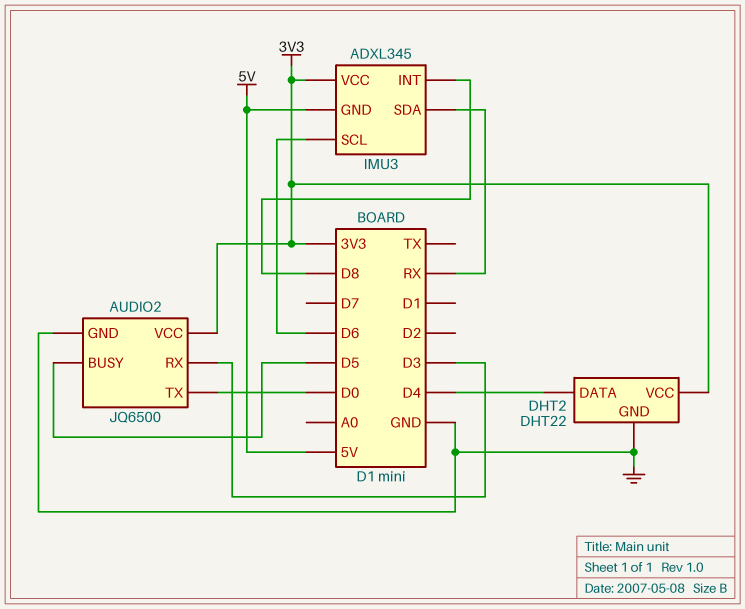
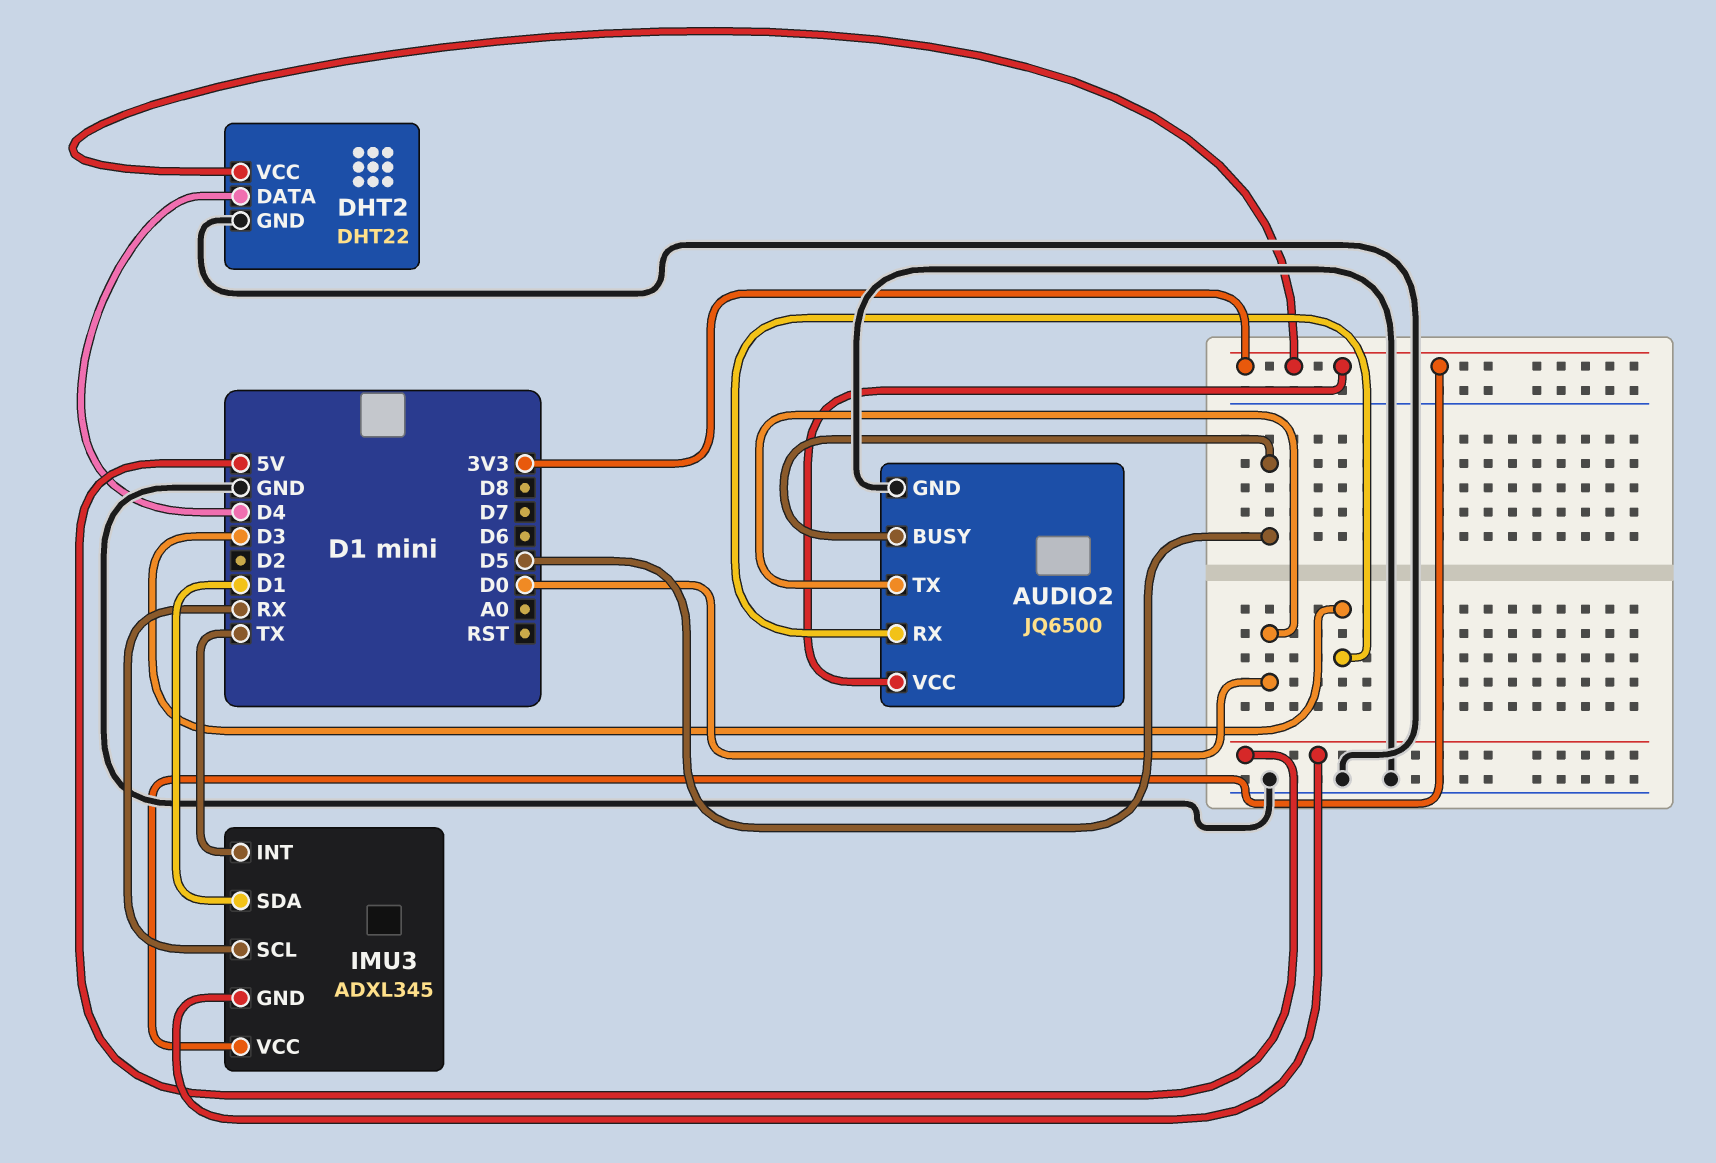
IMU3 pin INT: D8 -> TX
IMU3 pin SCL: D6 -> RX
IMU3 pin SDA: RX -> D1

